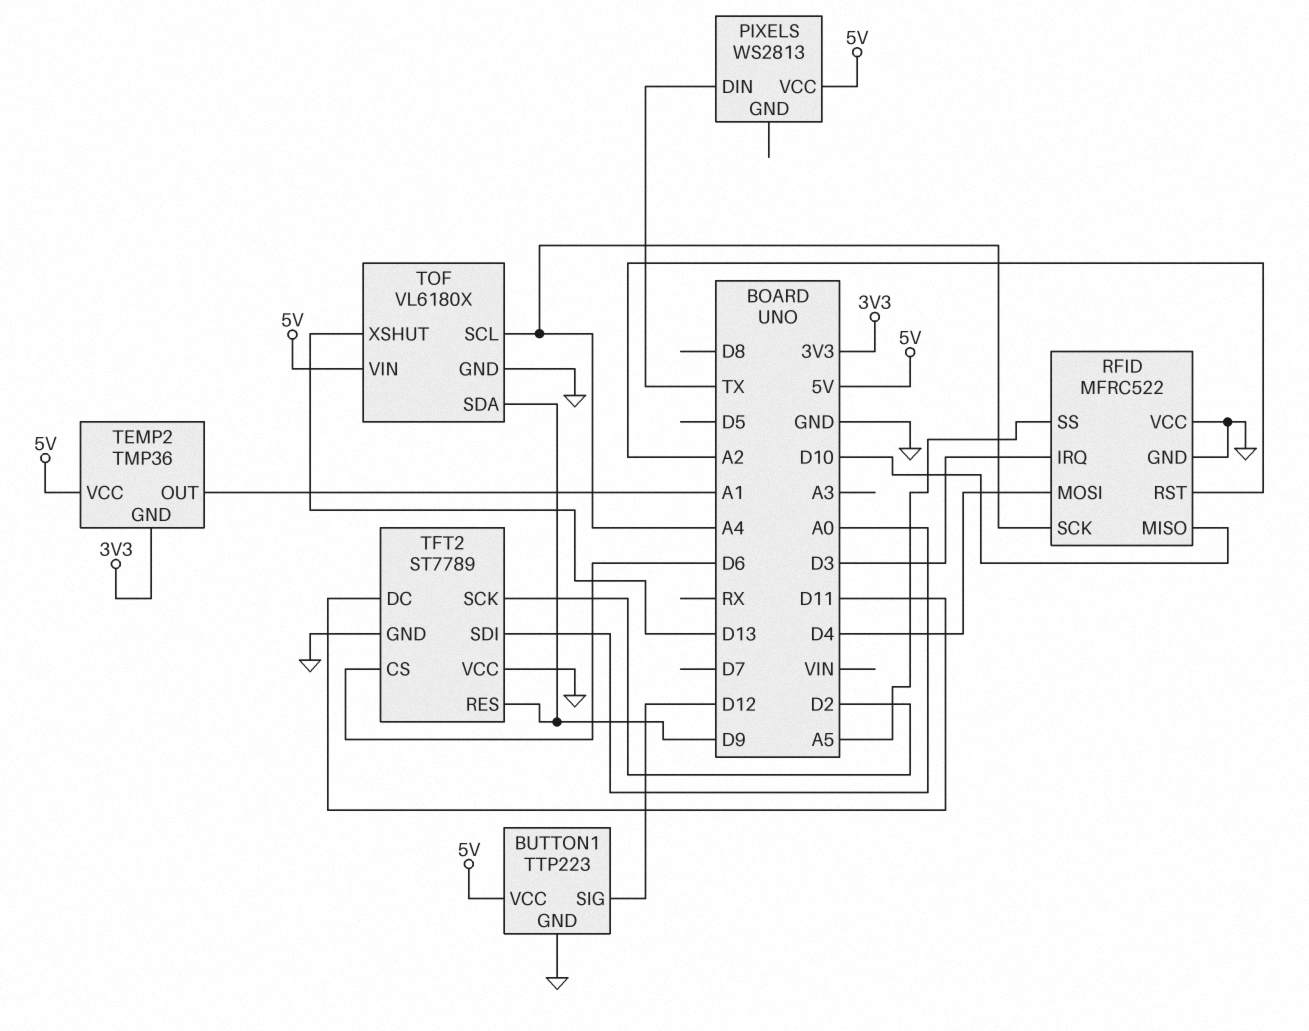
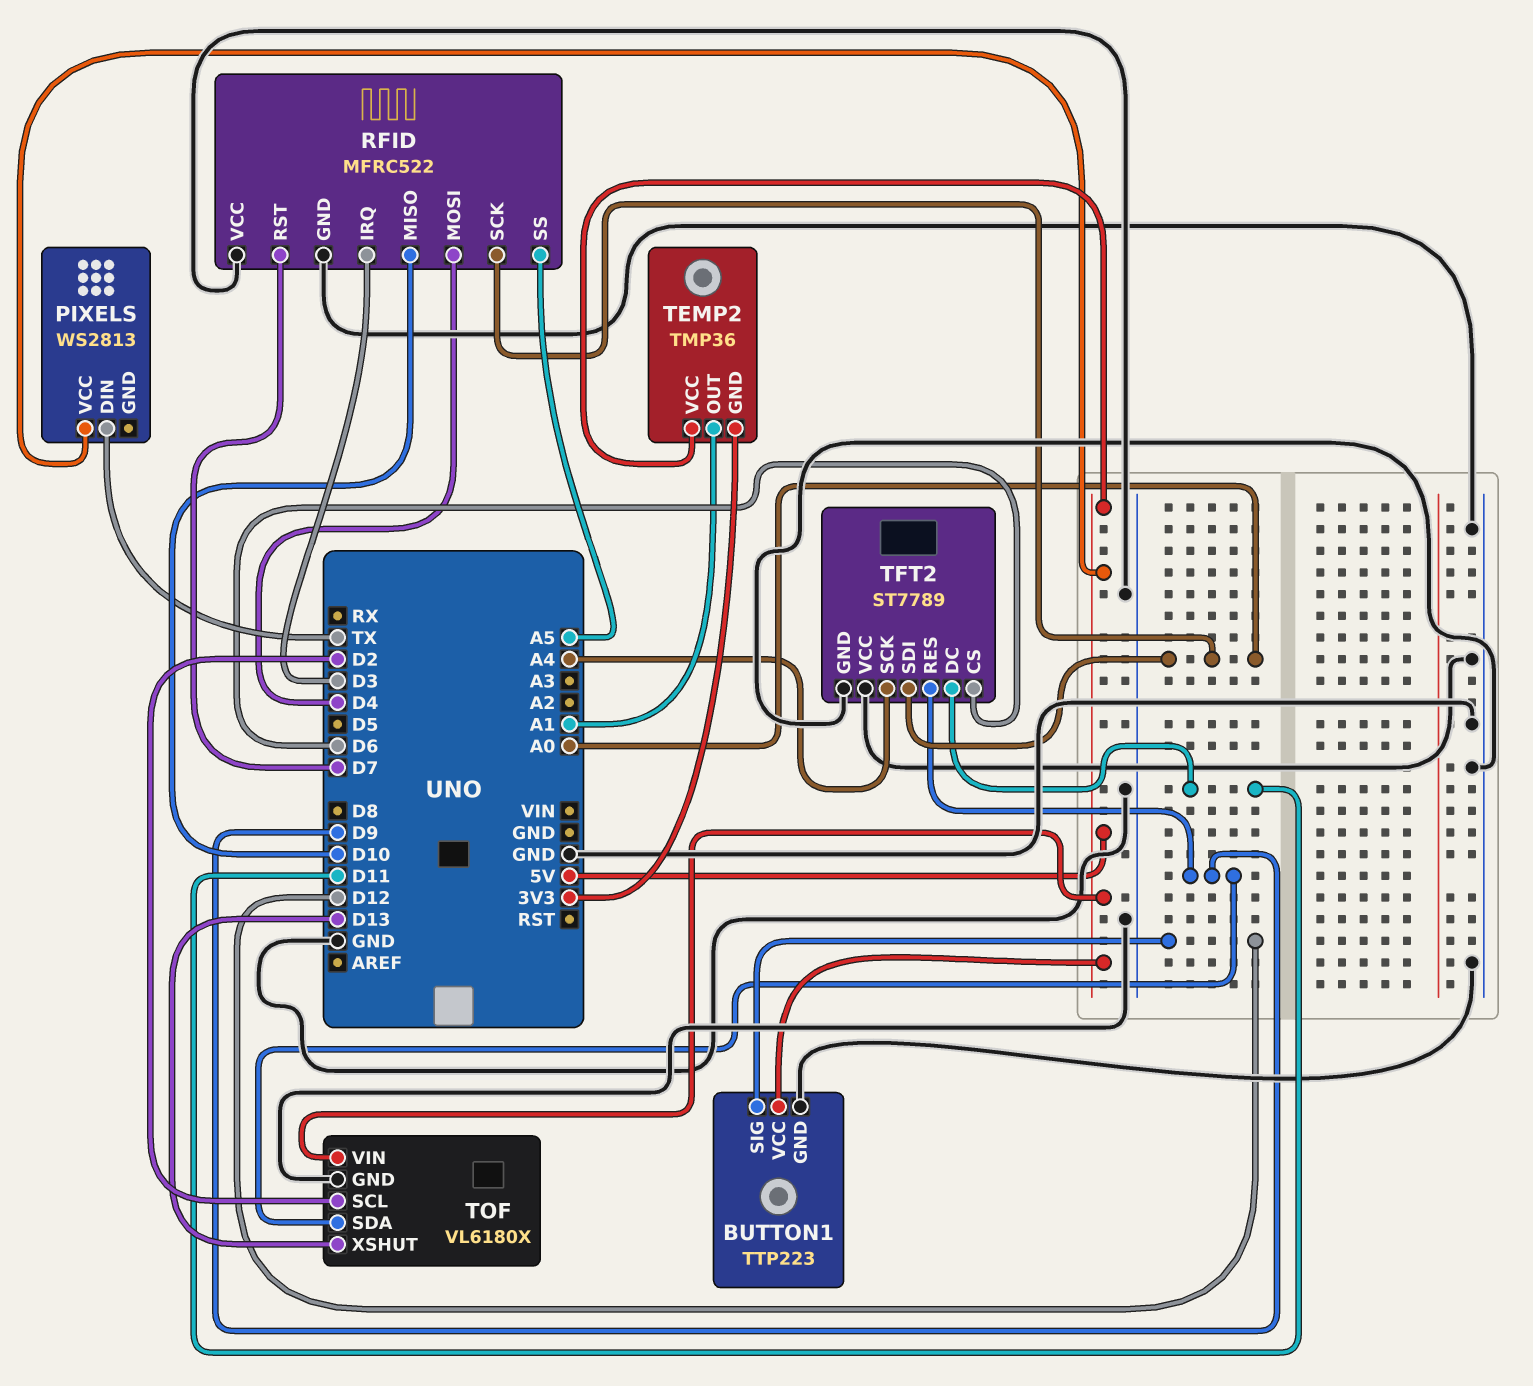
RFID pin RST: A2 -> D7
RFID pin SCK: A4 -> A0
TFT2 pin SCK: D2 -> A4
TOF pin SCL: A4 -> D2

